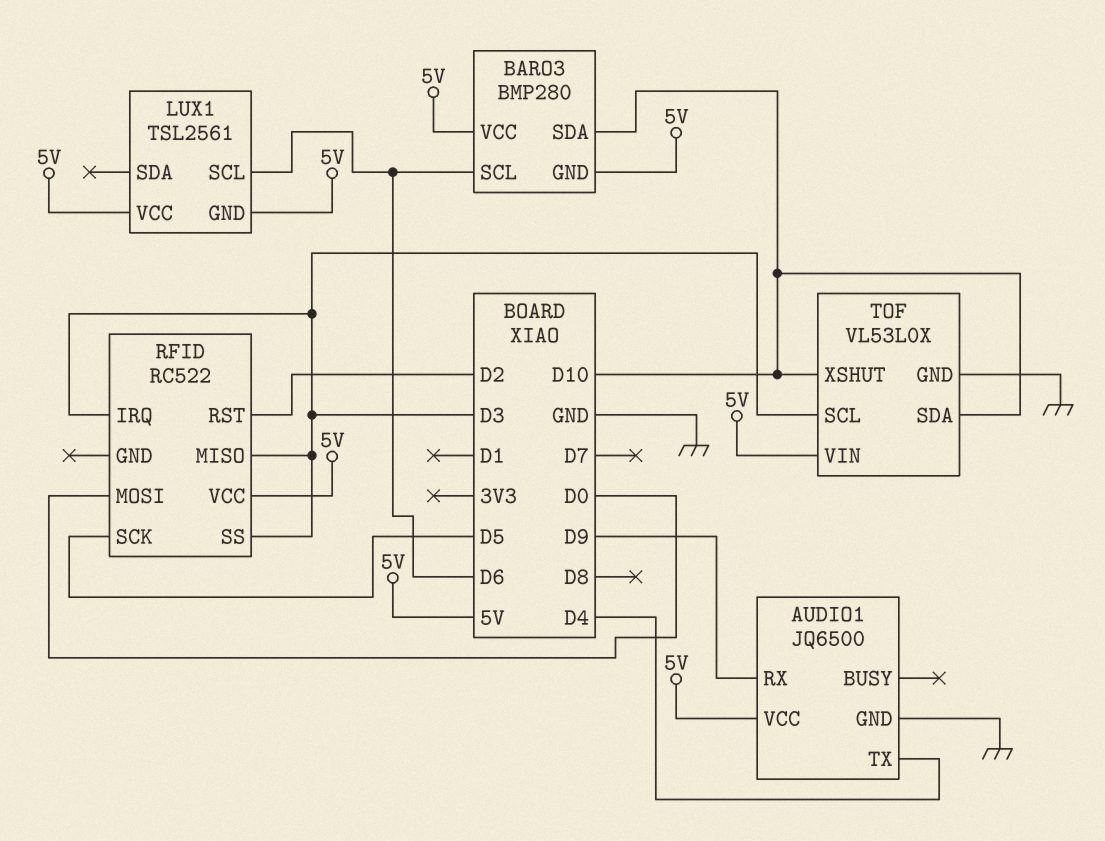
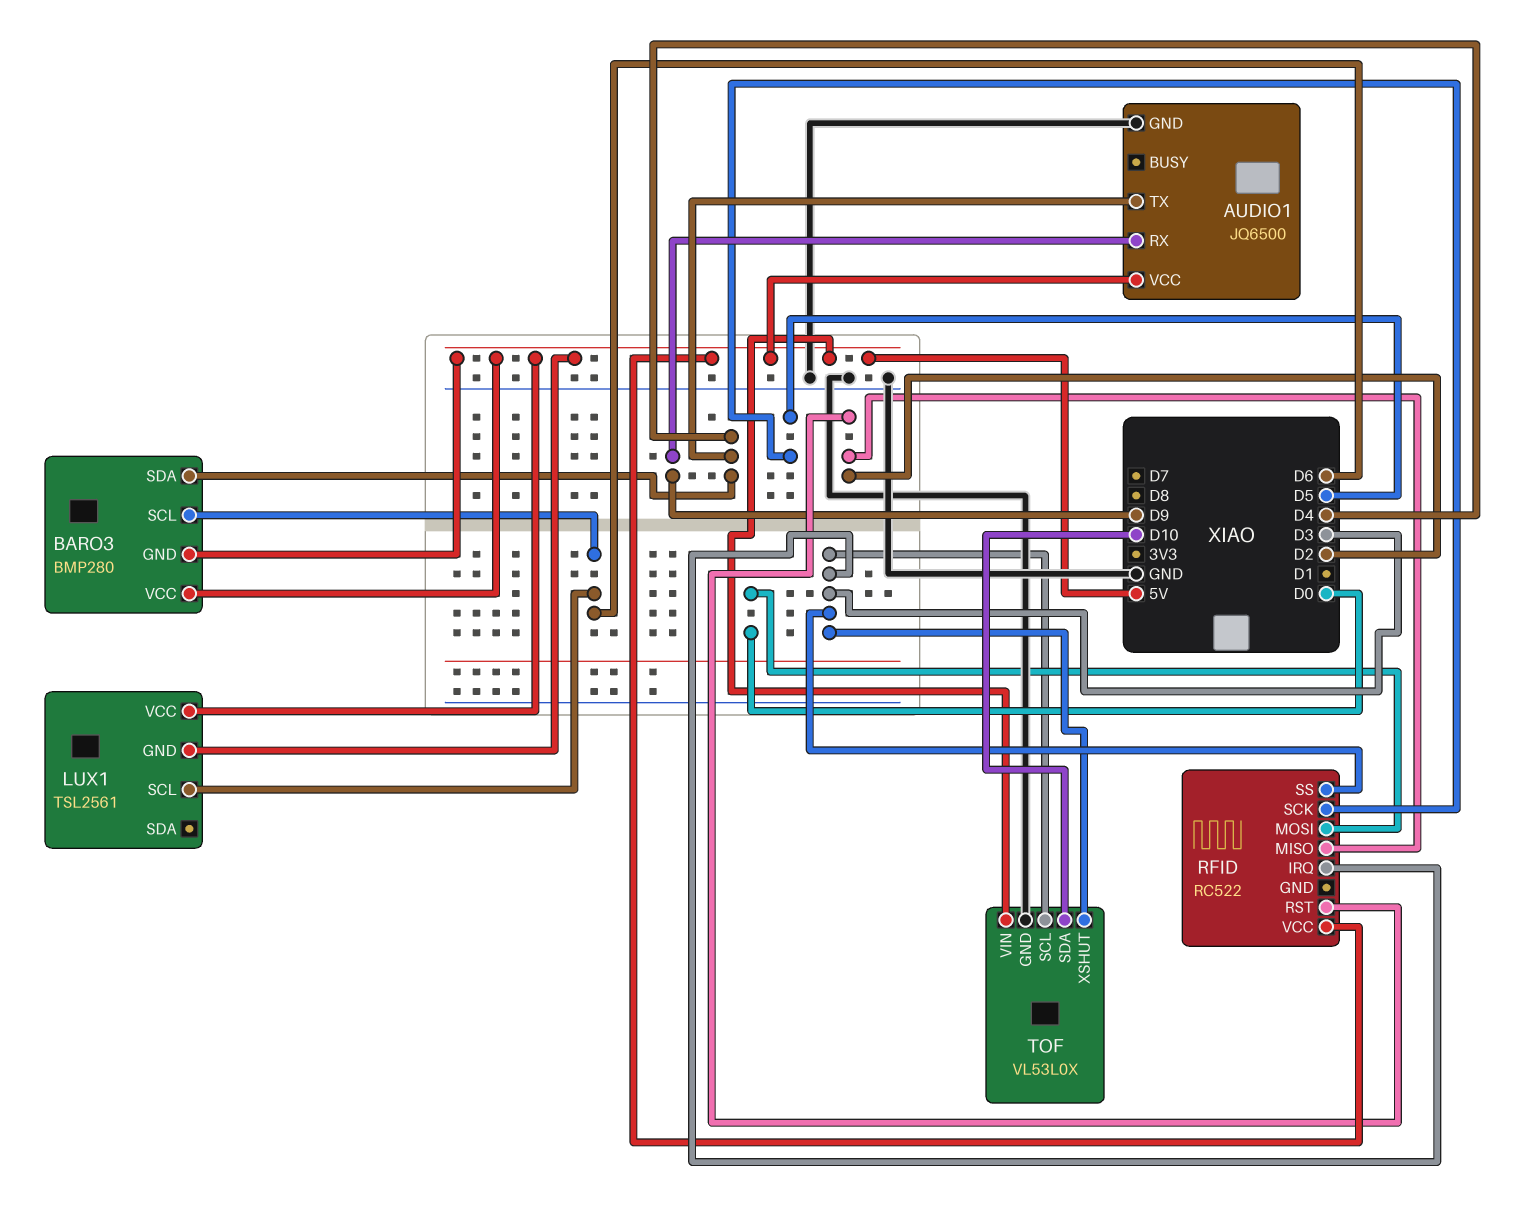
BARO3 pin SDA: D10 -> D4
RFID pin MISO: D3 -> D2
TOF pin XSHUT: D10 -> D3

